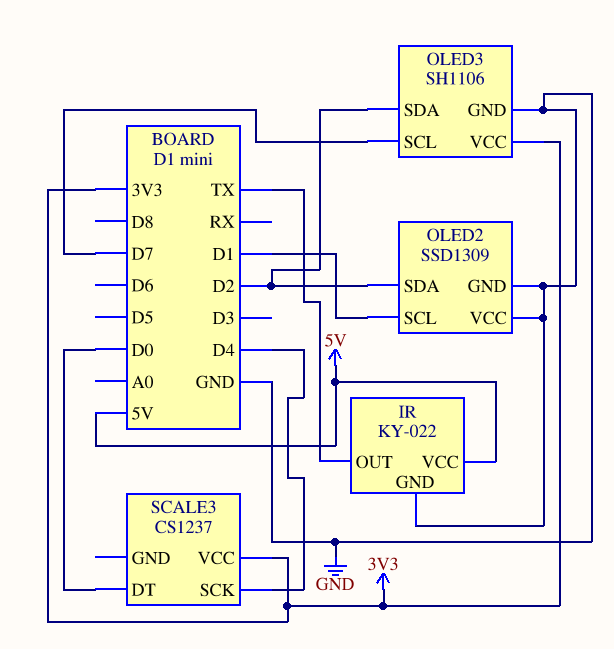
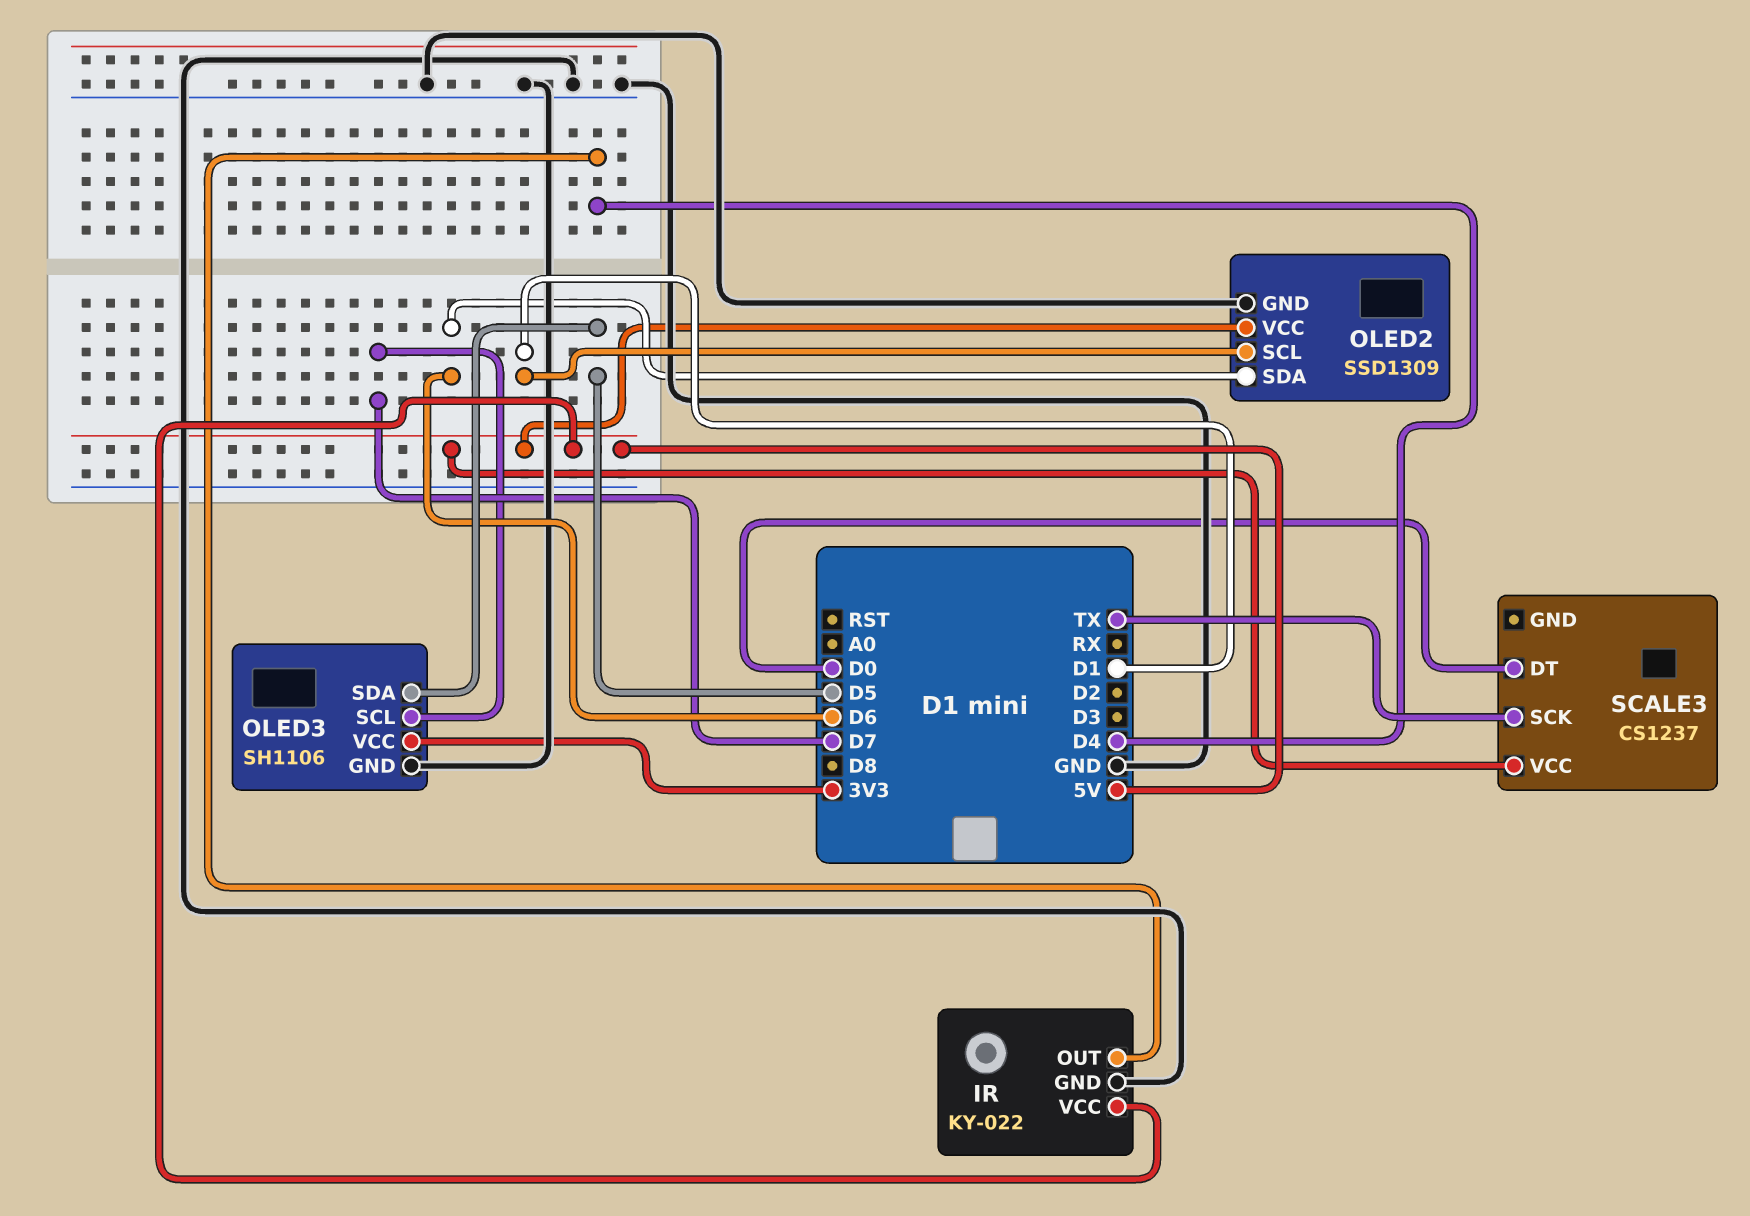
IR pin OUT: TX -> D4
OLED2 pin SDA: D2 -> D6
OLED2 pin VCC: GND -> 5V
OLED3 pin SDA: D2 -> D5
SCALE3 pin SCK: D4 -> TX
SCALE3 pin VCC: 3V3 -> 5V

